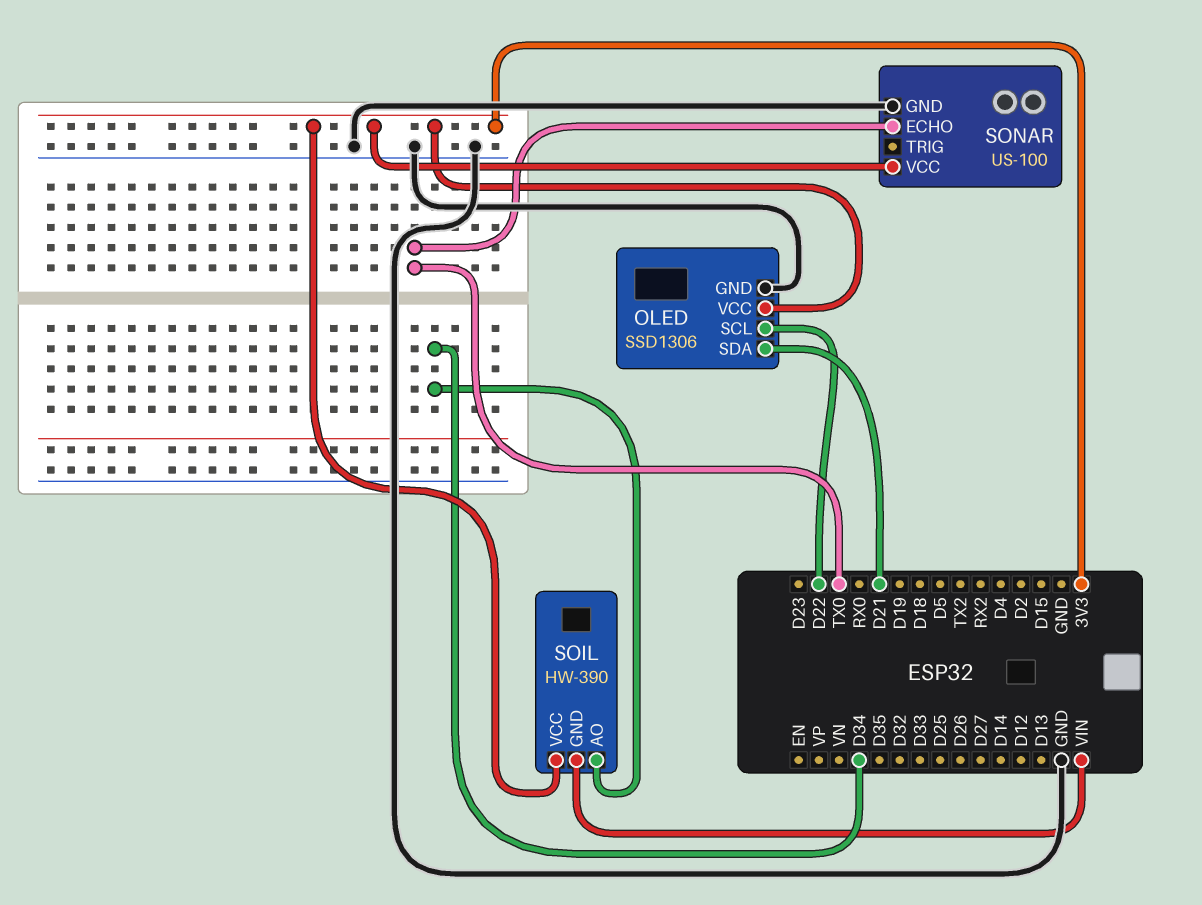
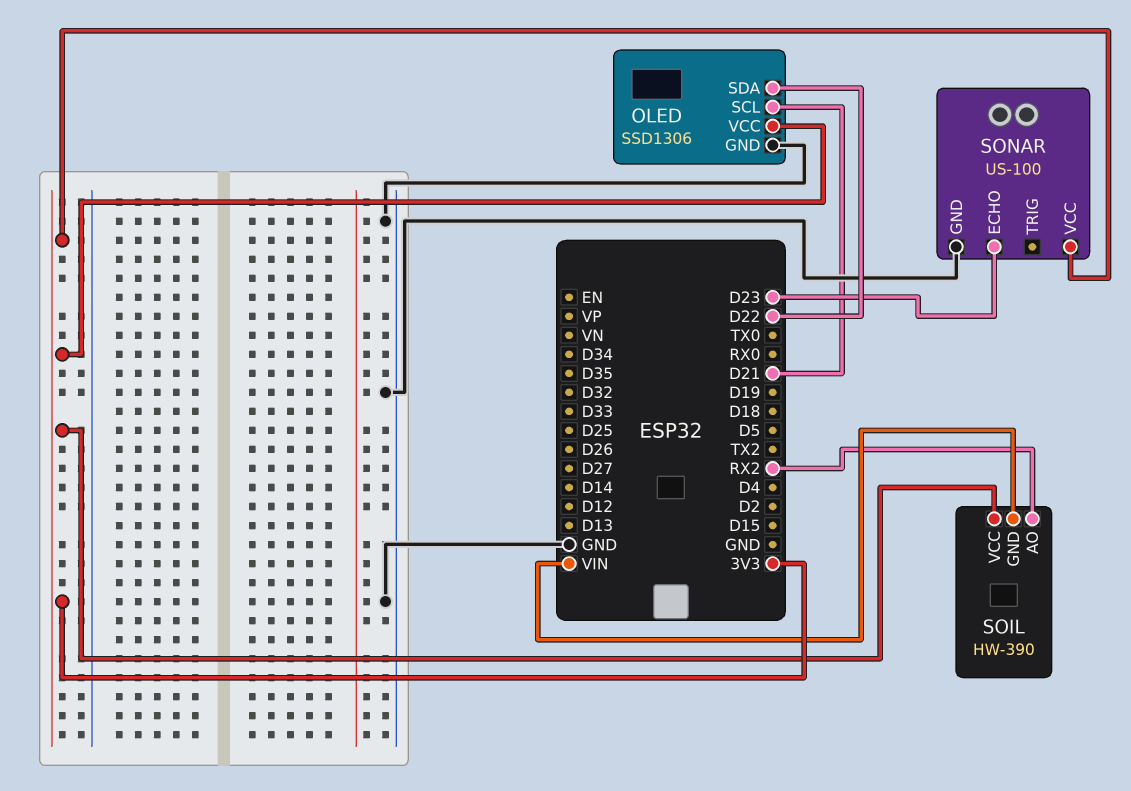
OLED pin SCL: D22 -> D21
OLED pin SDA: D21 -> D22
SOIL pin AO: D34 -> RX2
SONAR pin ECHO: TX0 -> D23

